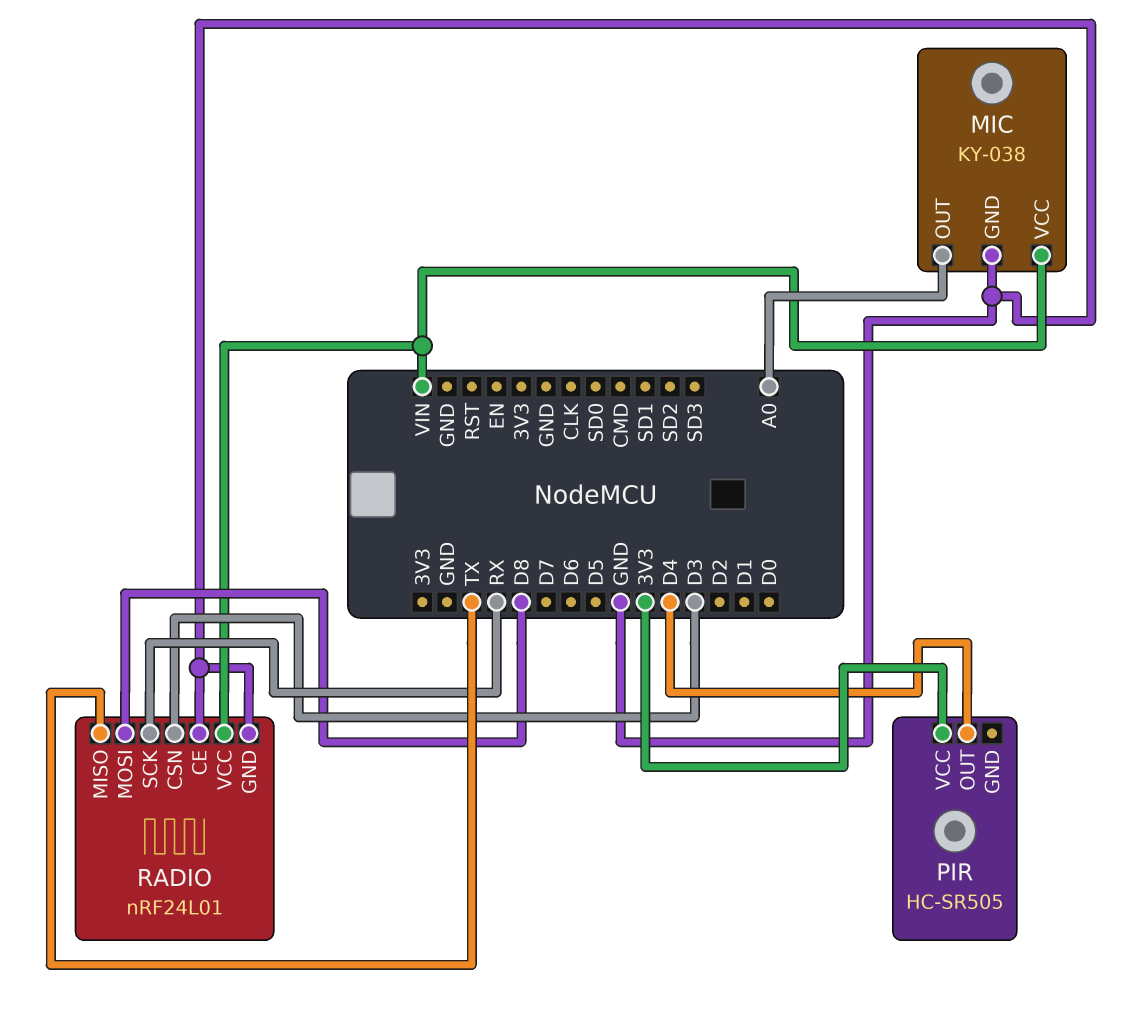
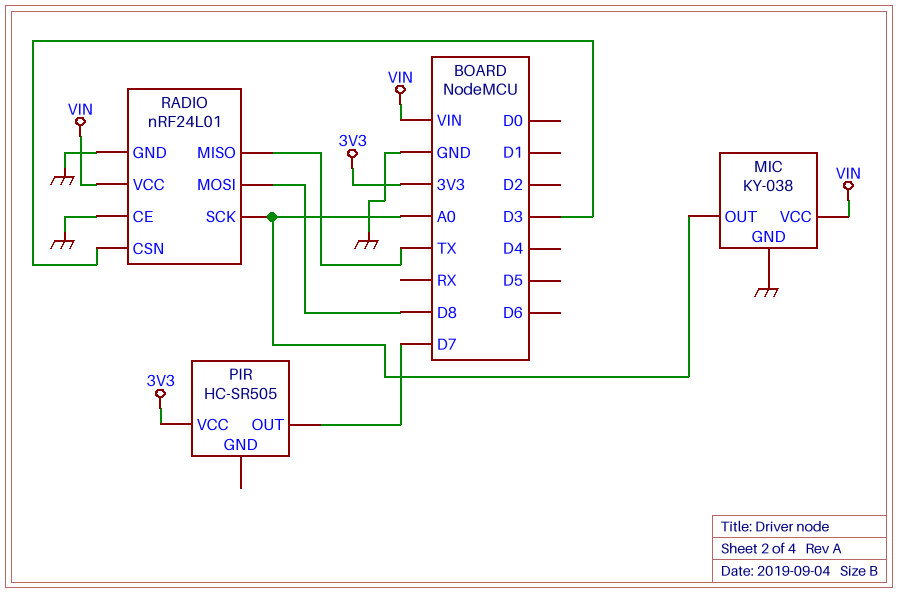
PIR pin OUT: D4 -> D7
RADIO pin SCK: RX -> A0

